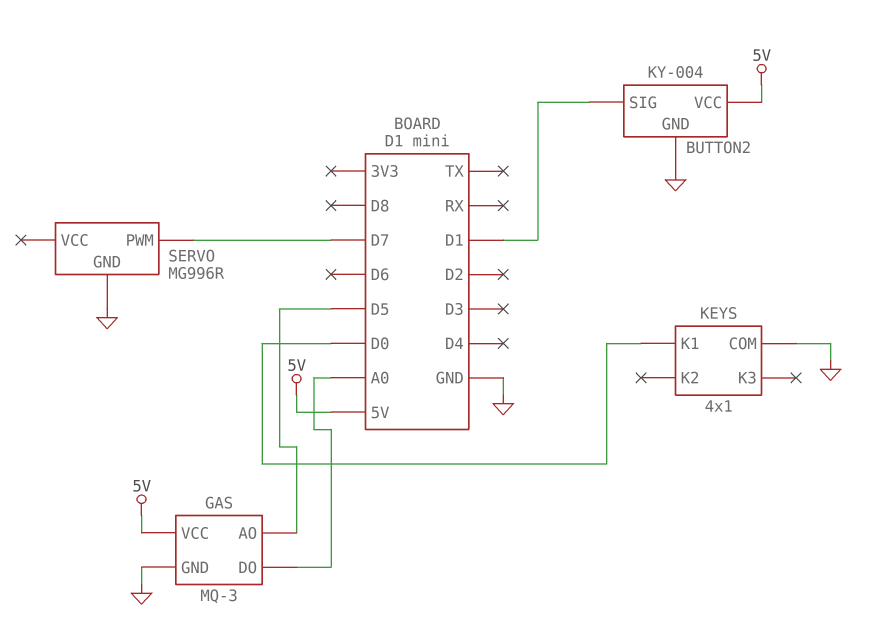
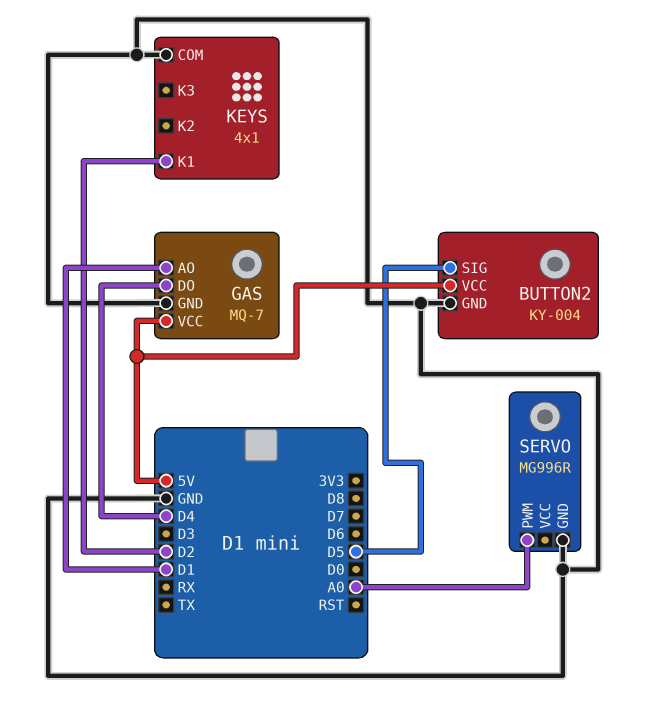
BUTTON2 pin SIG: D1 -> D5
GAS: MQ-3 -> MQ-7
GAS pin AO: D5 -> D1
GAS pin DO: A0 -> D4
KEYS pin K1: D0 -> D2
SERVO pin PWM: D7 -> A0

